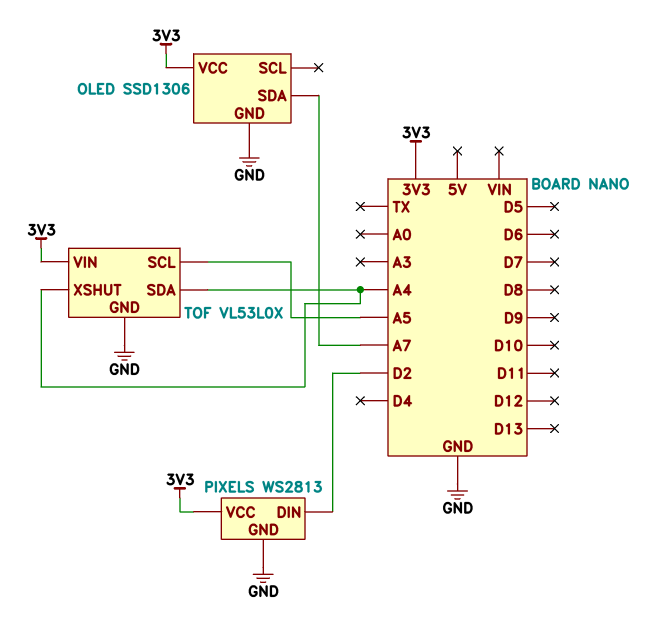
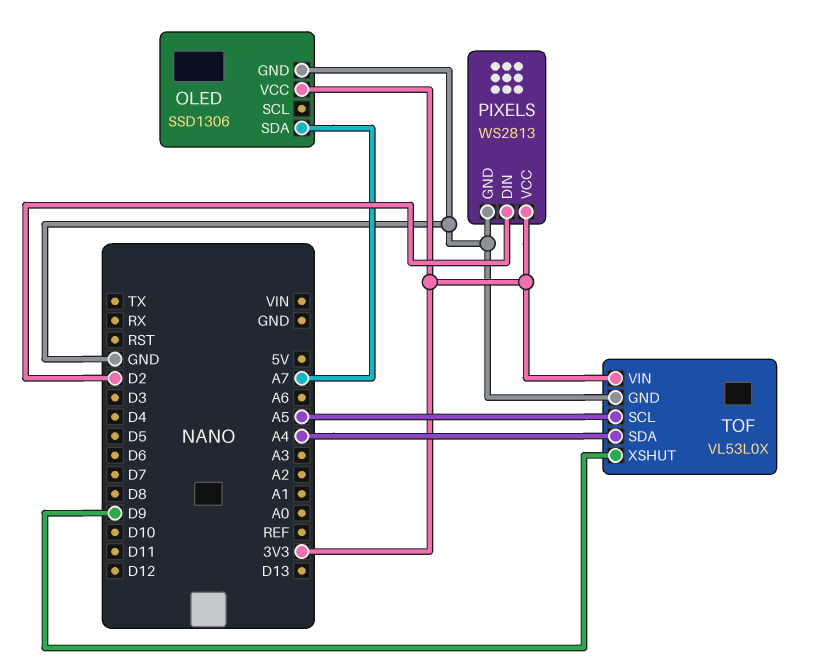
TOF pin XSHUT: A4 -> D9

